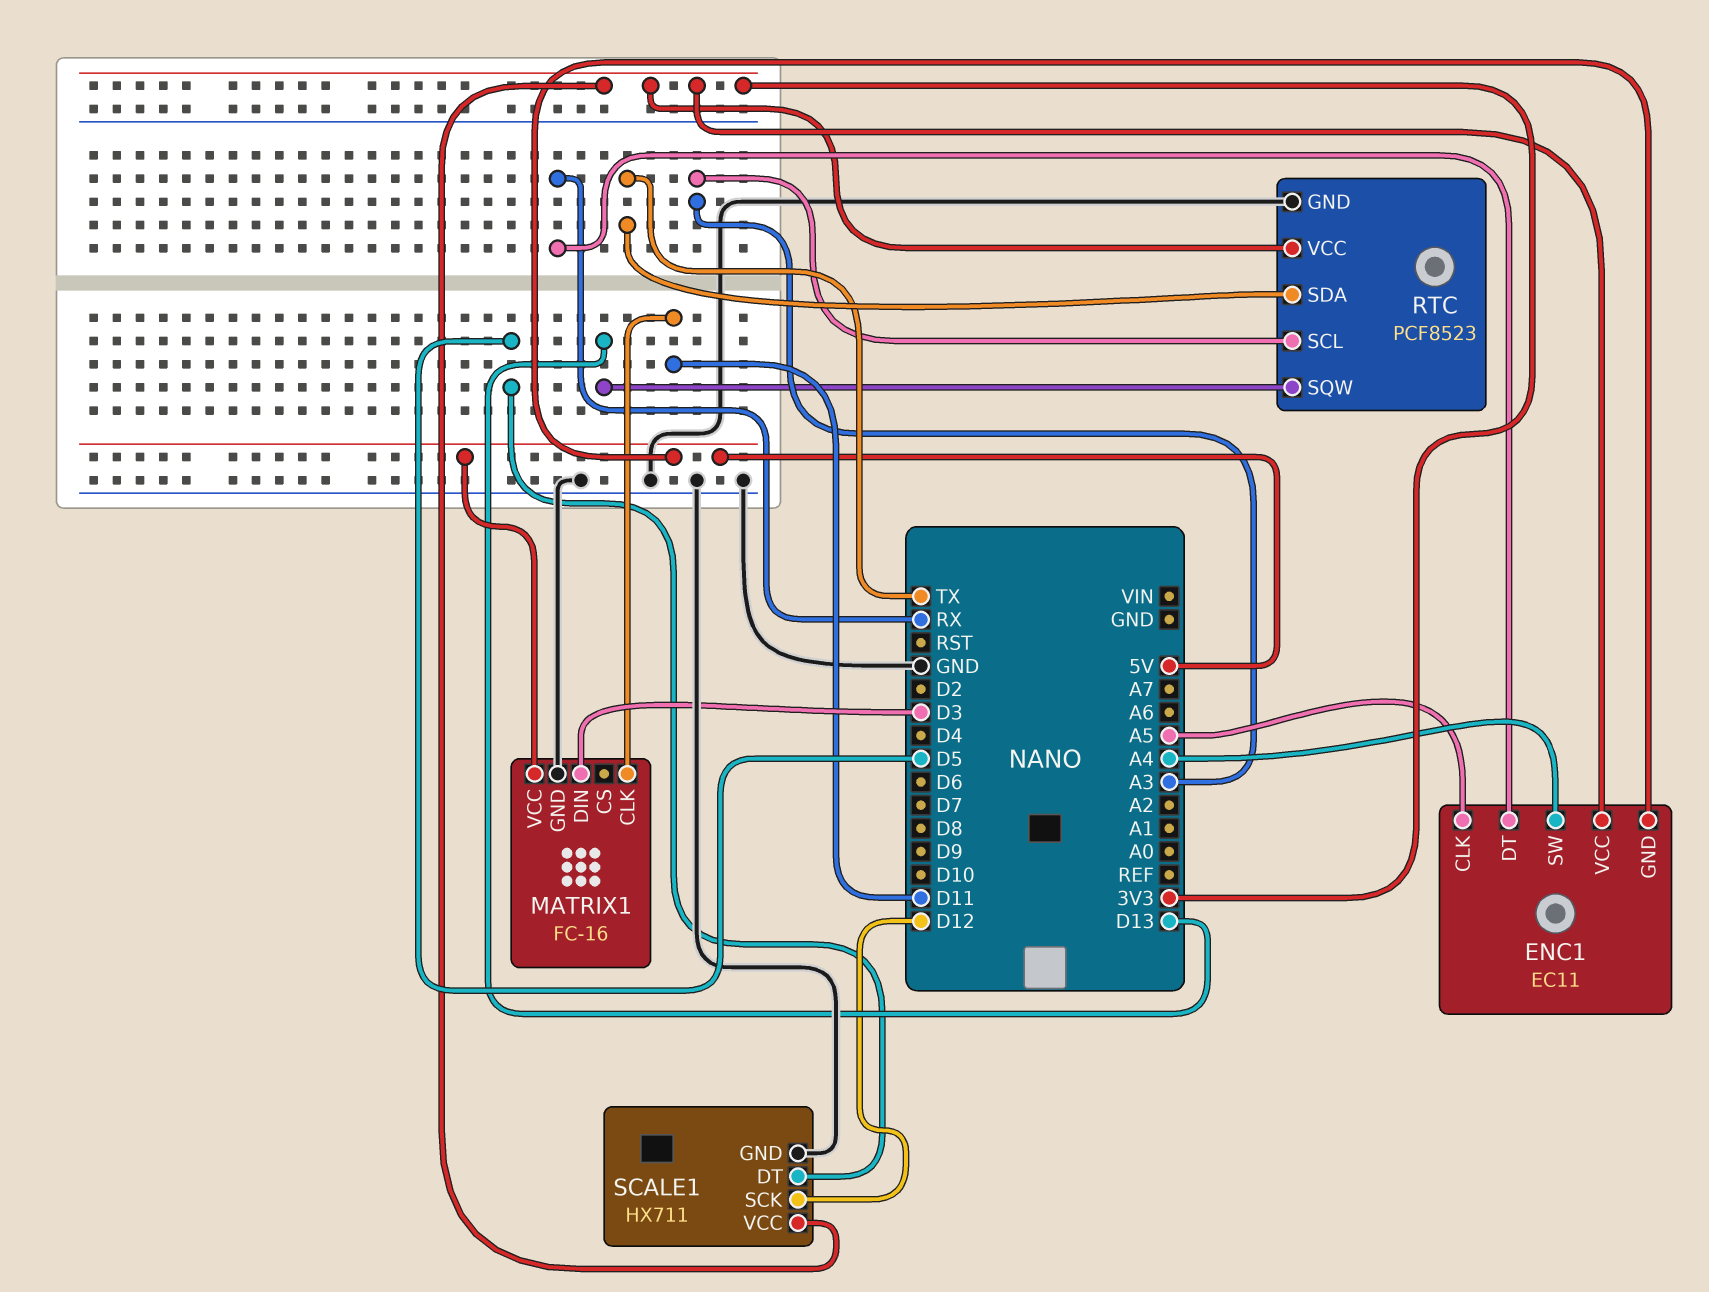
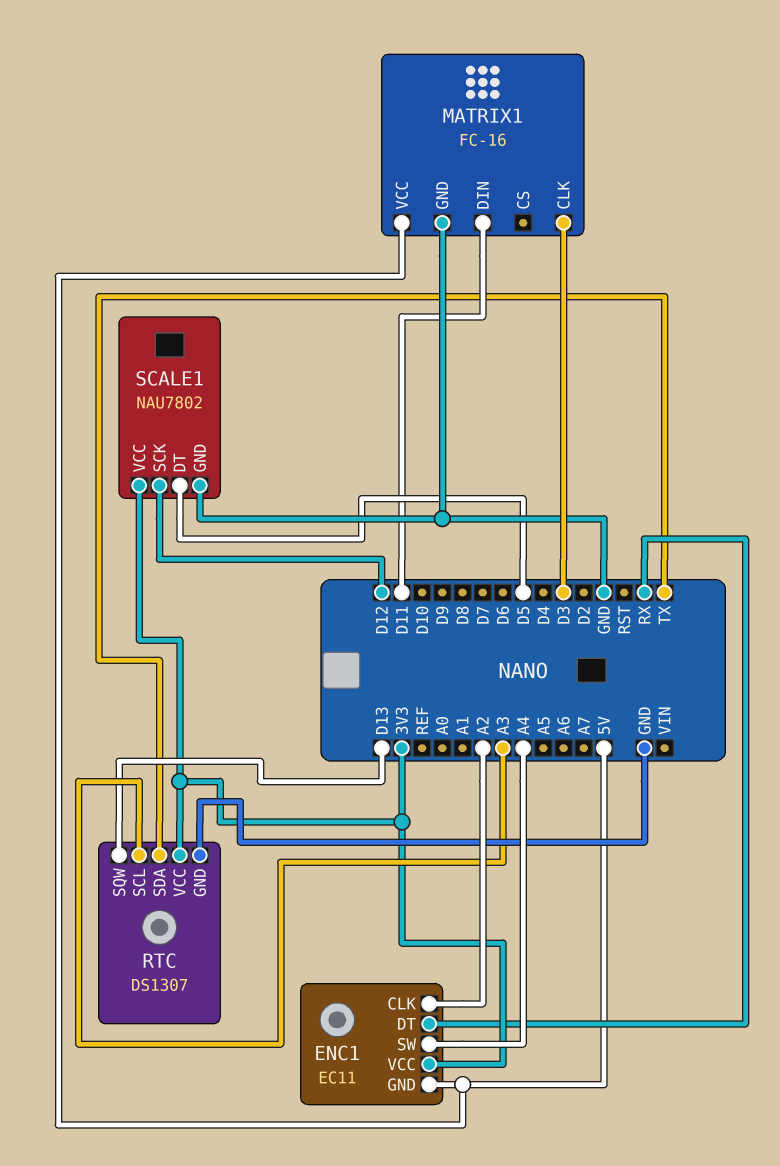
ENC1 pin CLK: A5 -> A2
MATRIX1 pin CLK: D11 -> D3
MATRIX1 pin DIN: D3 -> D11
RTC: PCF8523 -> DS1307
SCALE1: HX711 -> NAU7802

